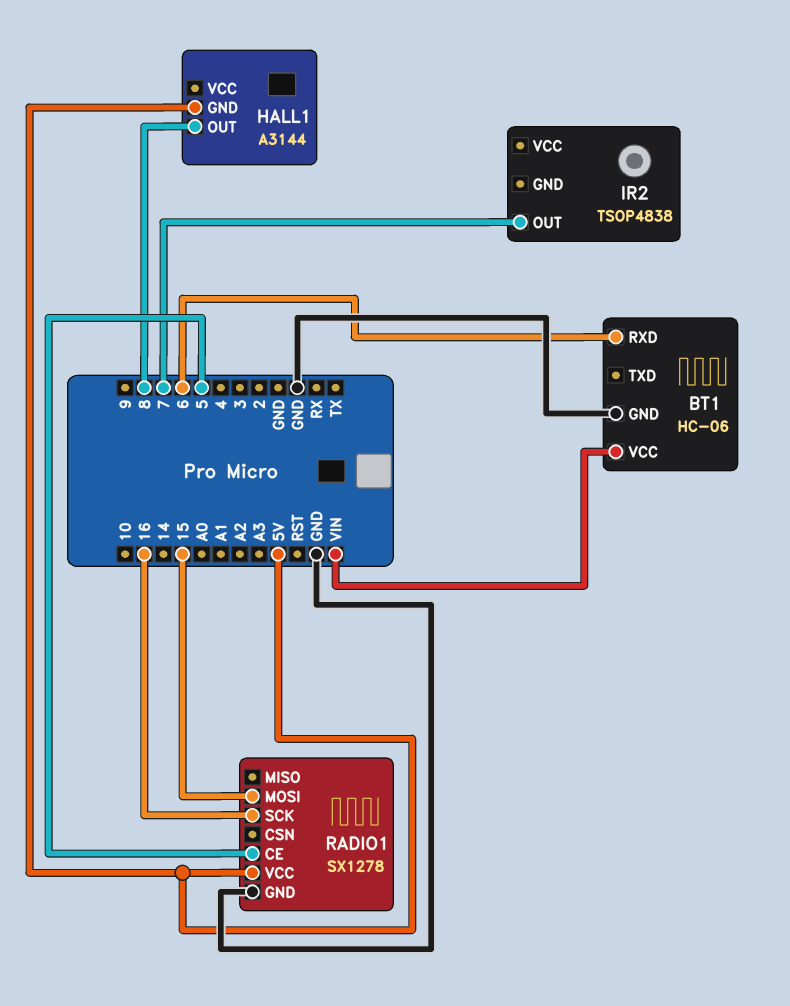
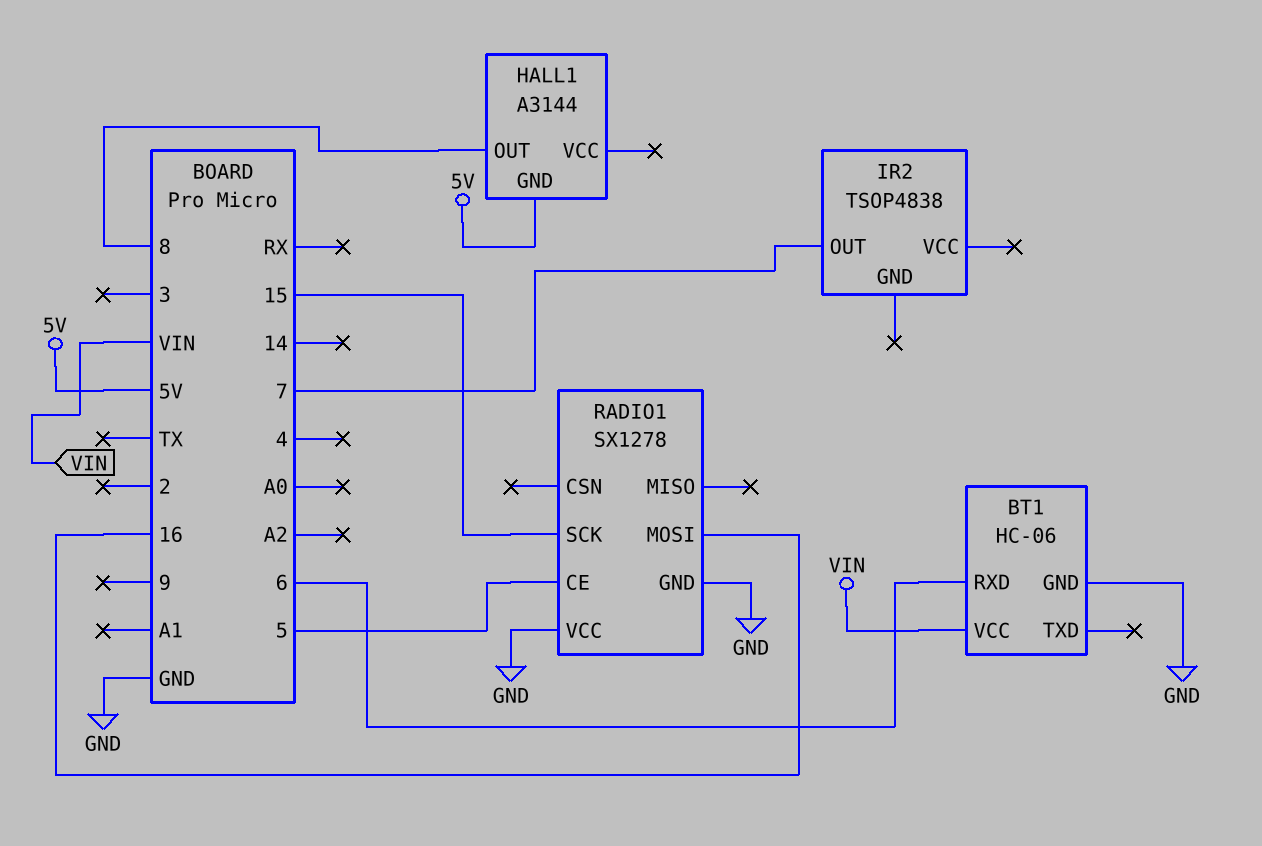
RADIO1 pin MOSI: 15 -> 16
RADIO1 pin SCK: 16 -> 15
RADIO1 pin VCC: 5V -> GND

